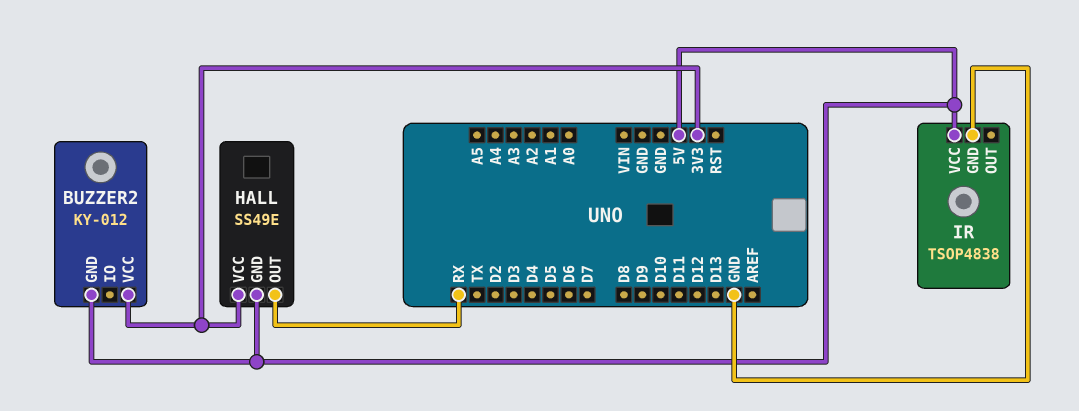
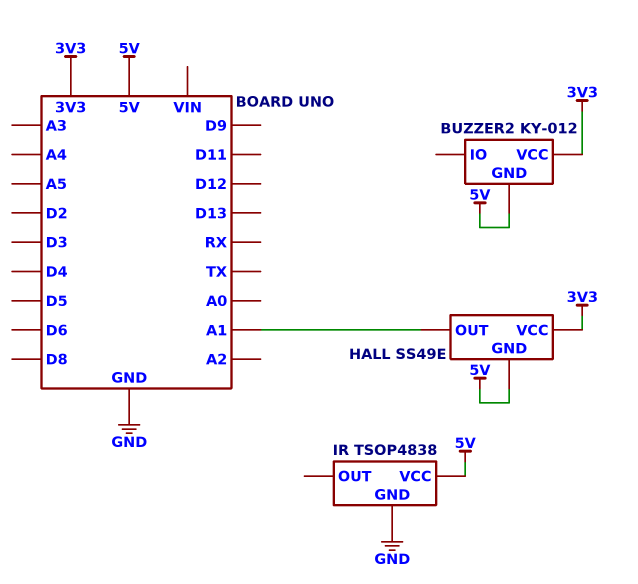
HALL pin OUT: RX -> A1

